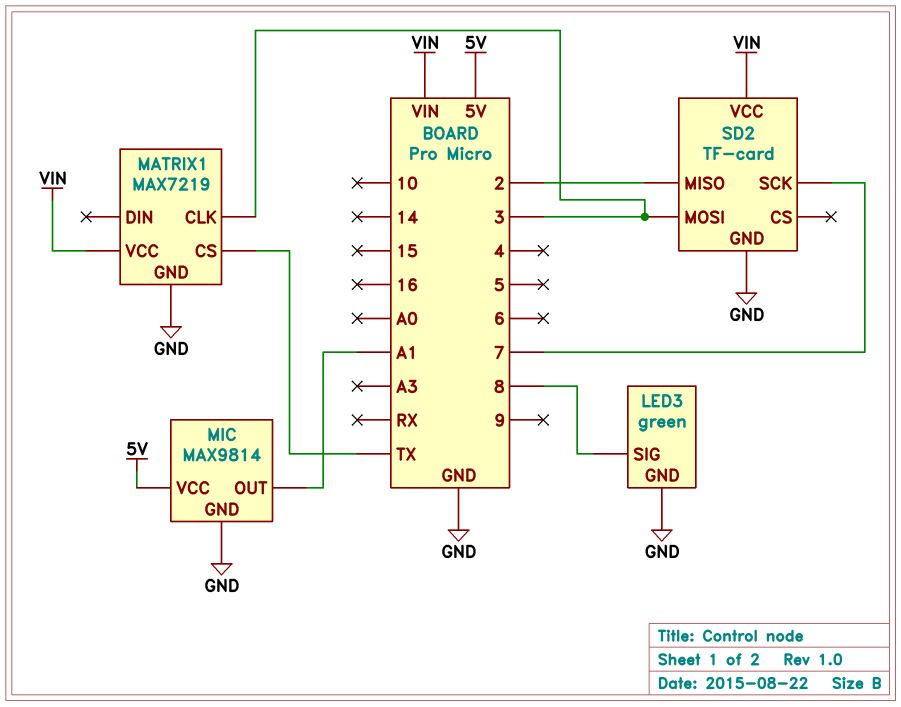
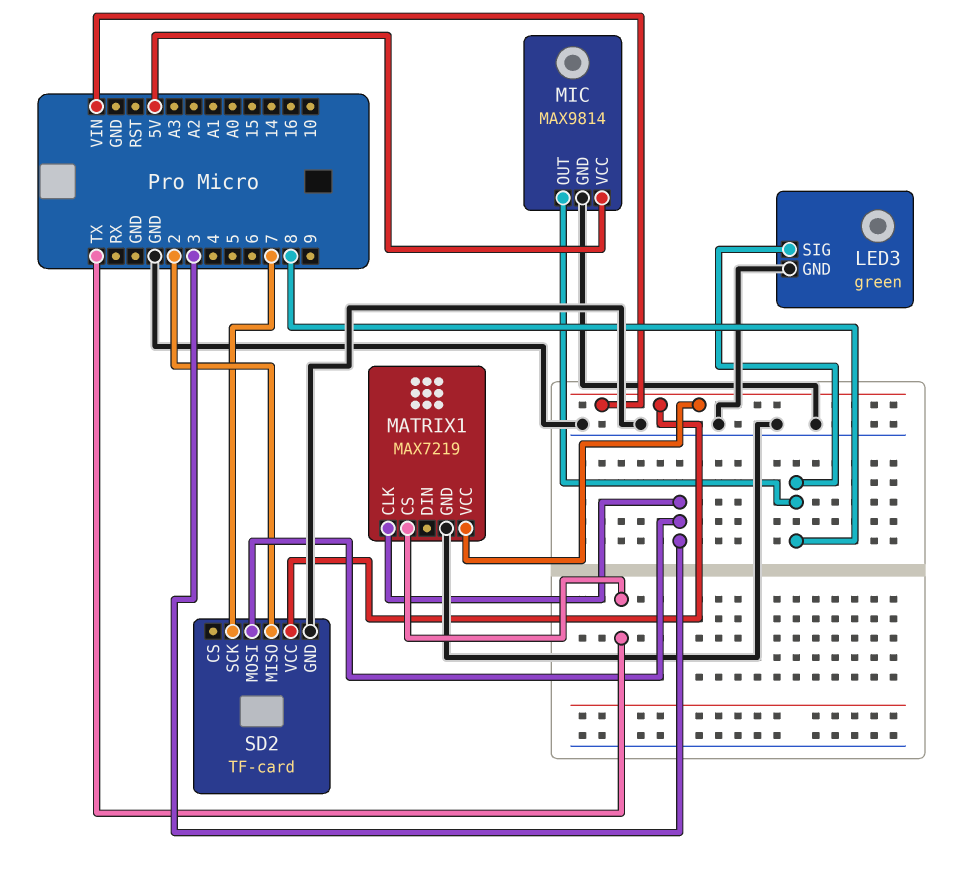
MIC pin OUT: A1 -> 8

